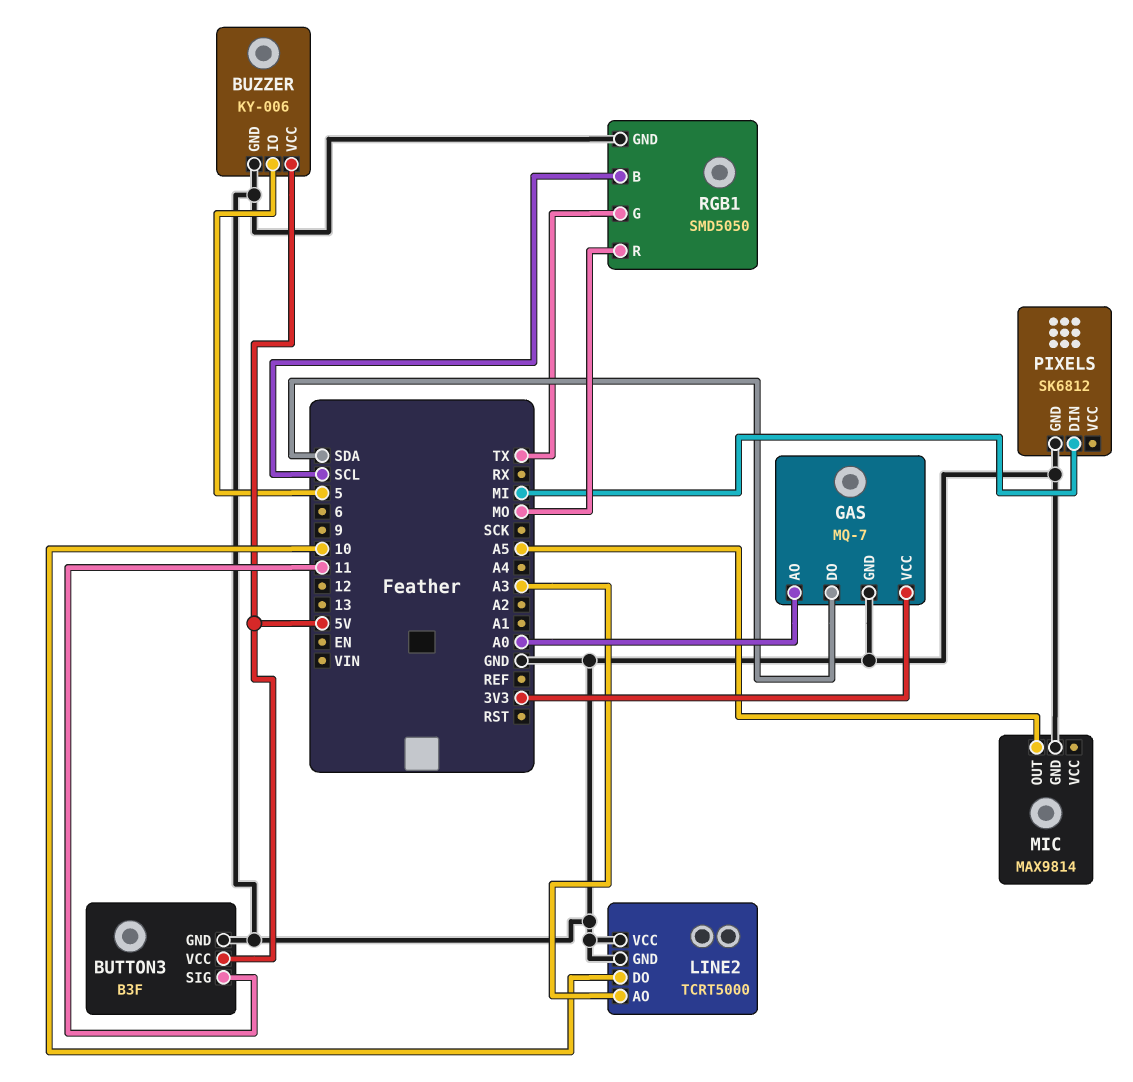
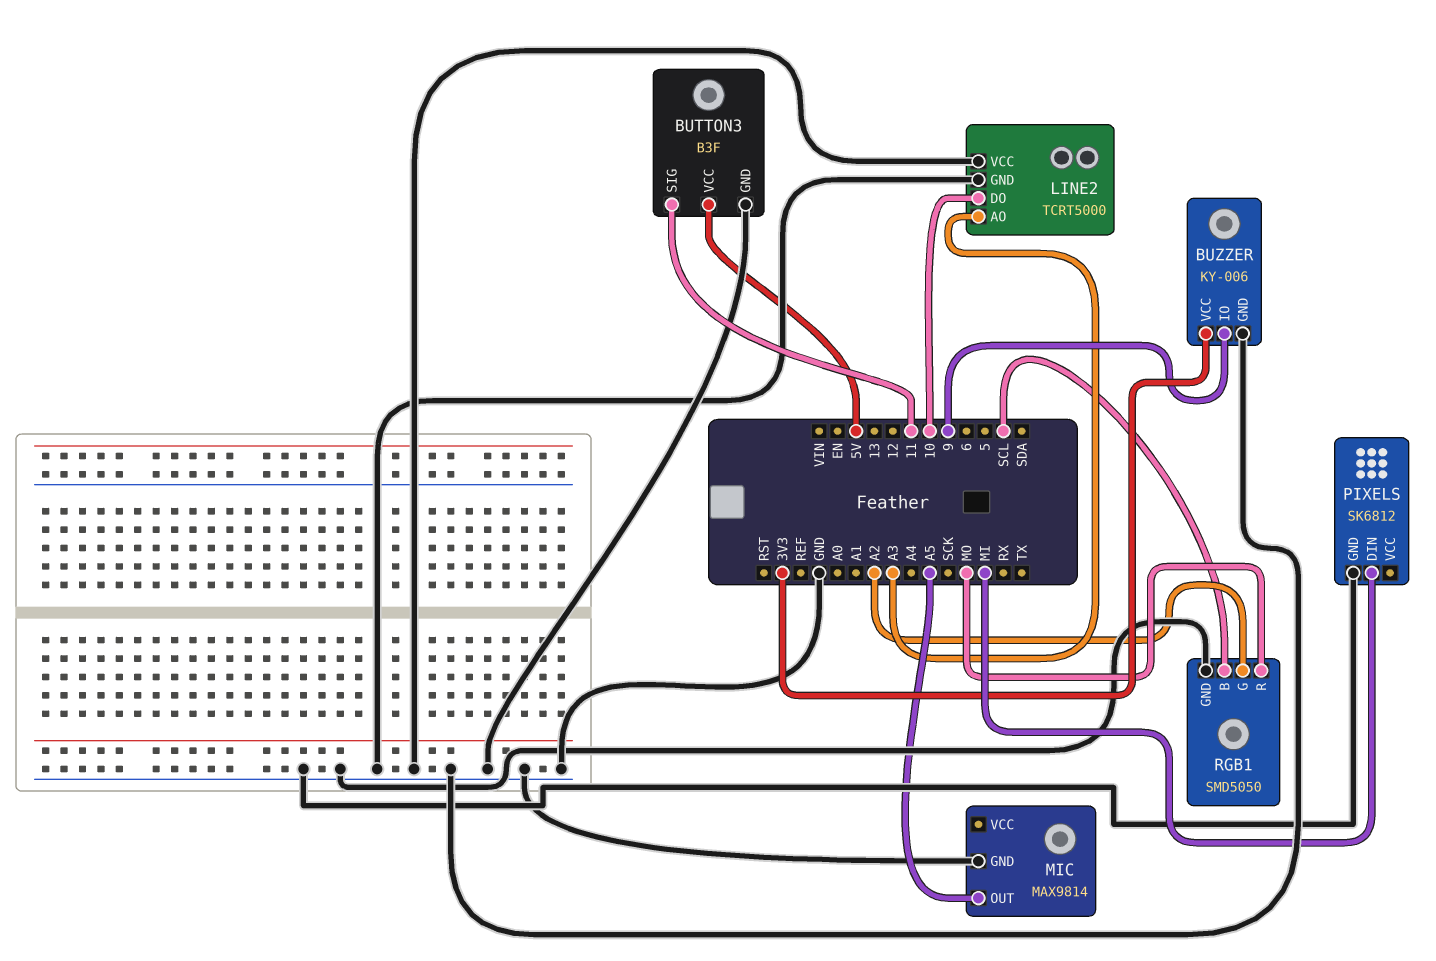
BUZZER pin IO: 5 -> 9
BUZZER pin VCC: 5V -> 3V3
GAS: MQ-7 -> none
GAS pin AO: A0 -> none
GAS pin DO: SDA -> none
GAS pin GND: GND -> none
GAS pin VCC: 3V3 -> none
RGB1 pin G: TX -> A2

